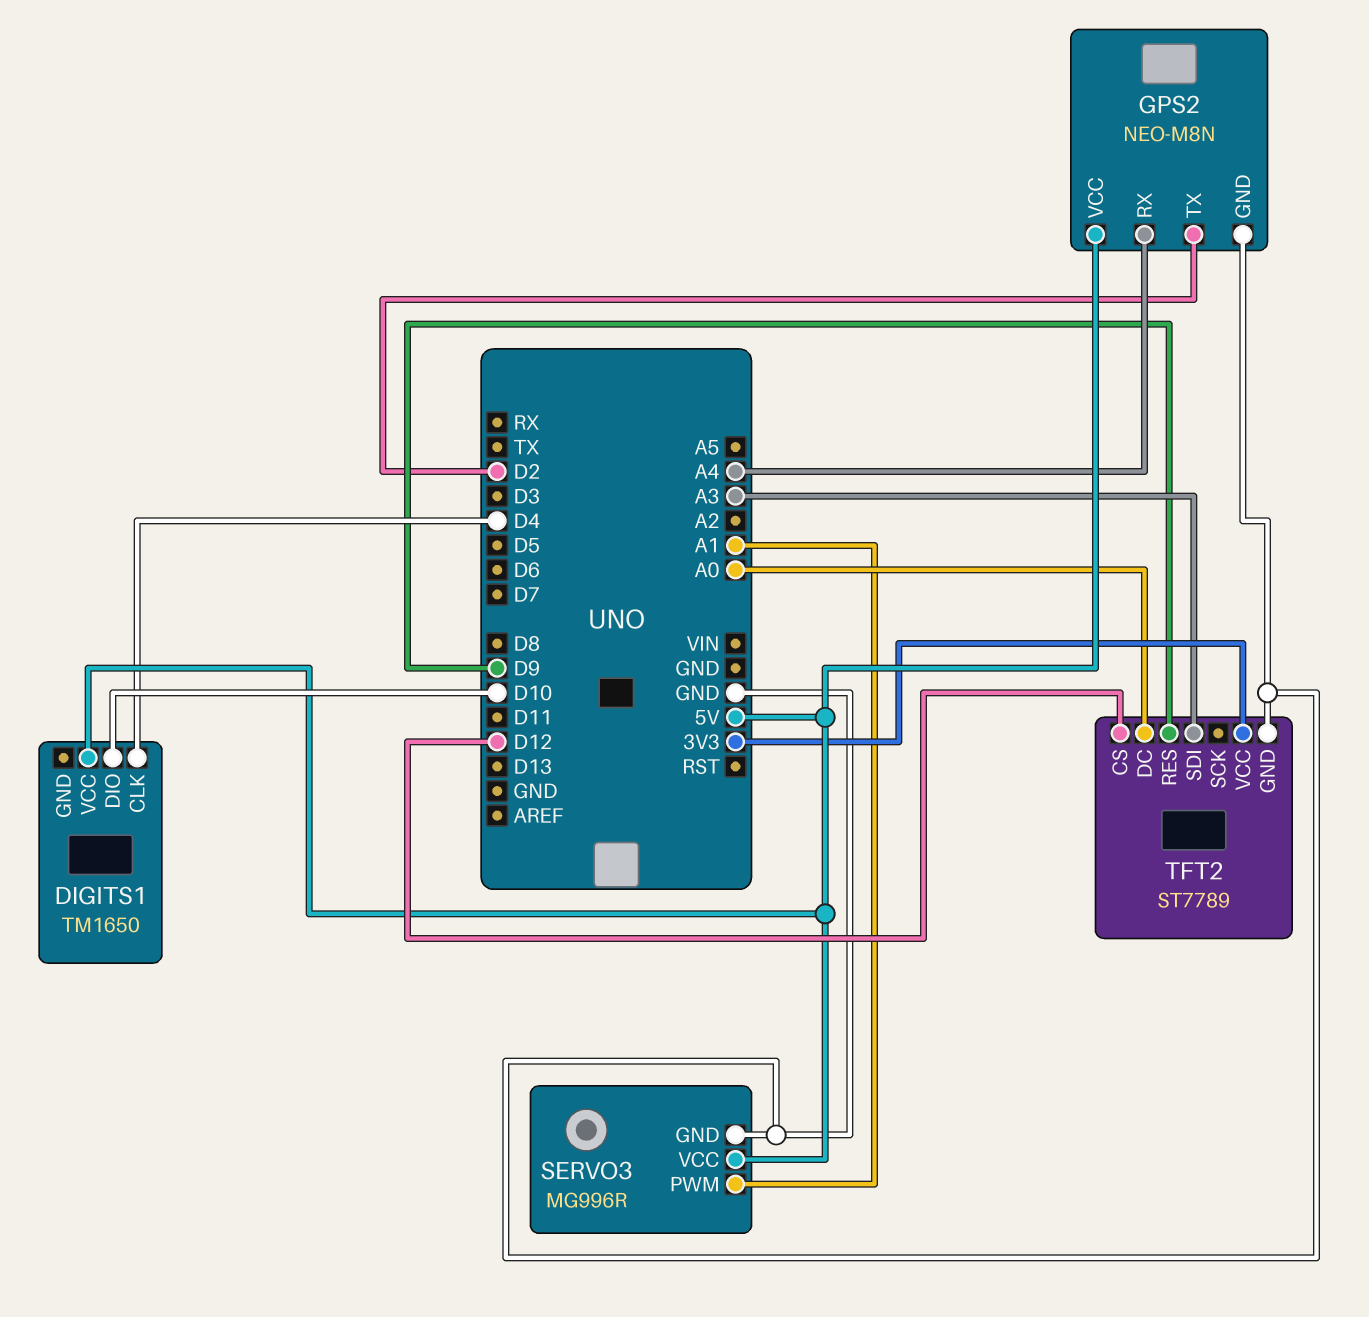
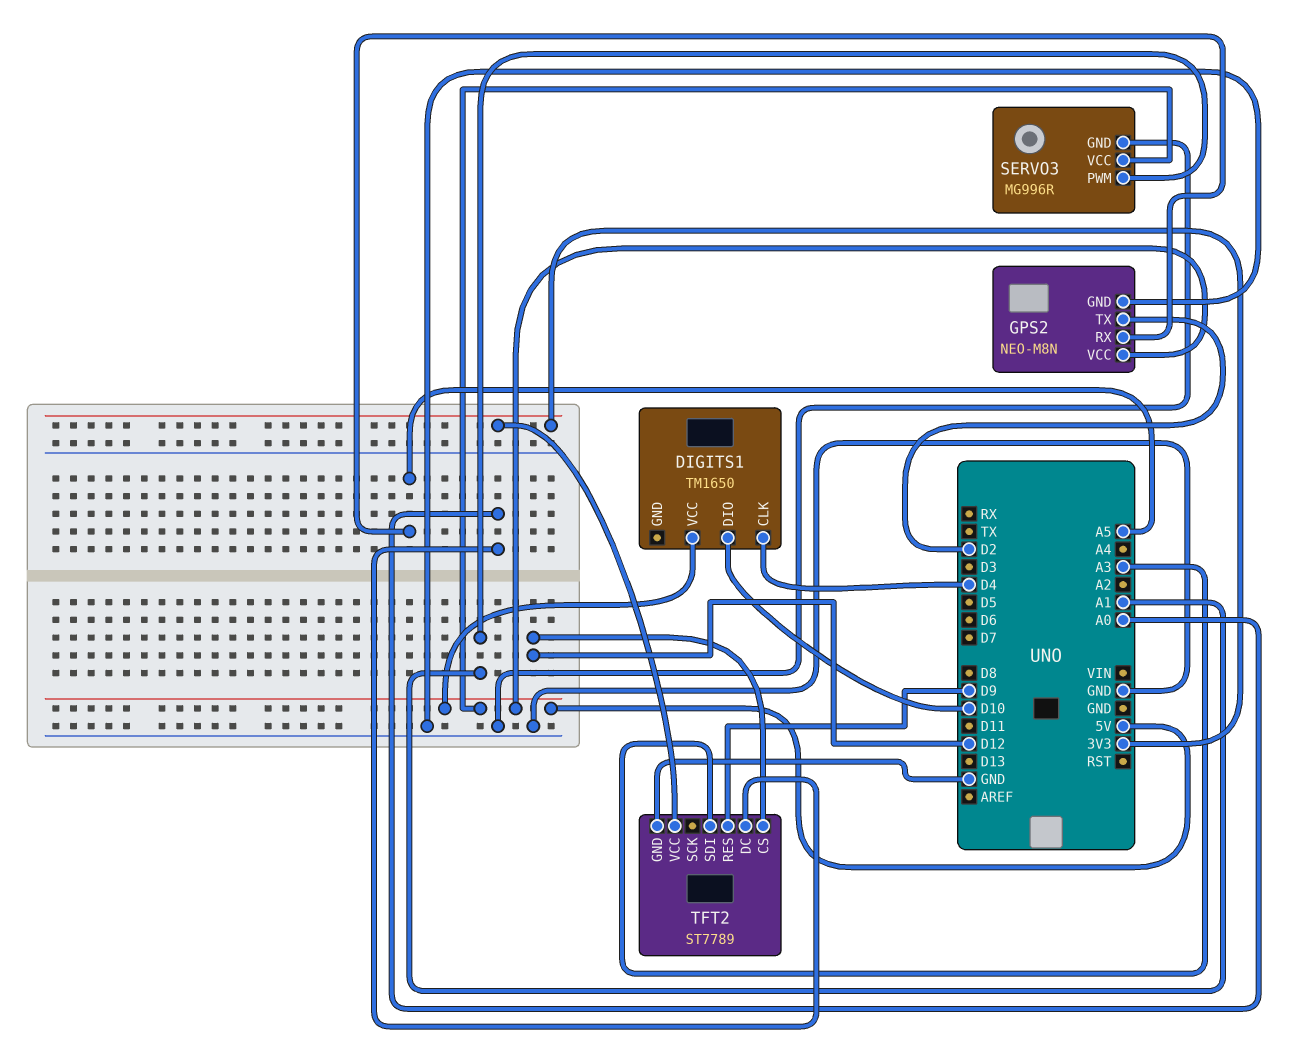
GPS2 pin RX: A4 -> A5

